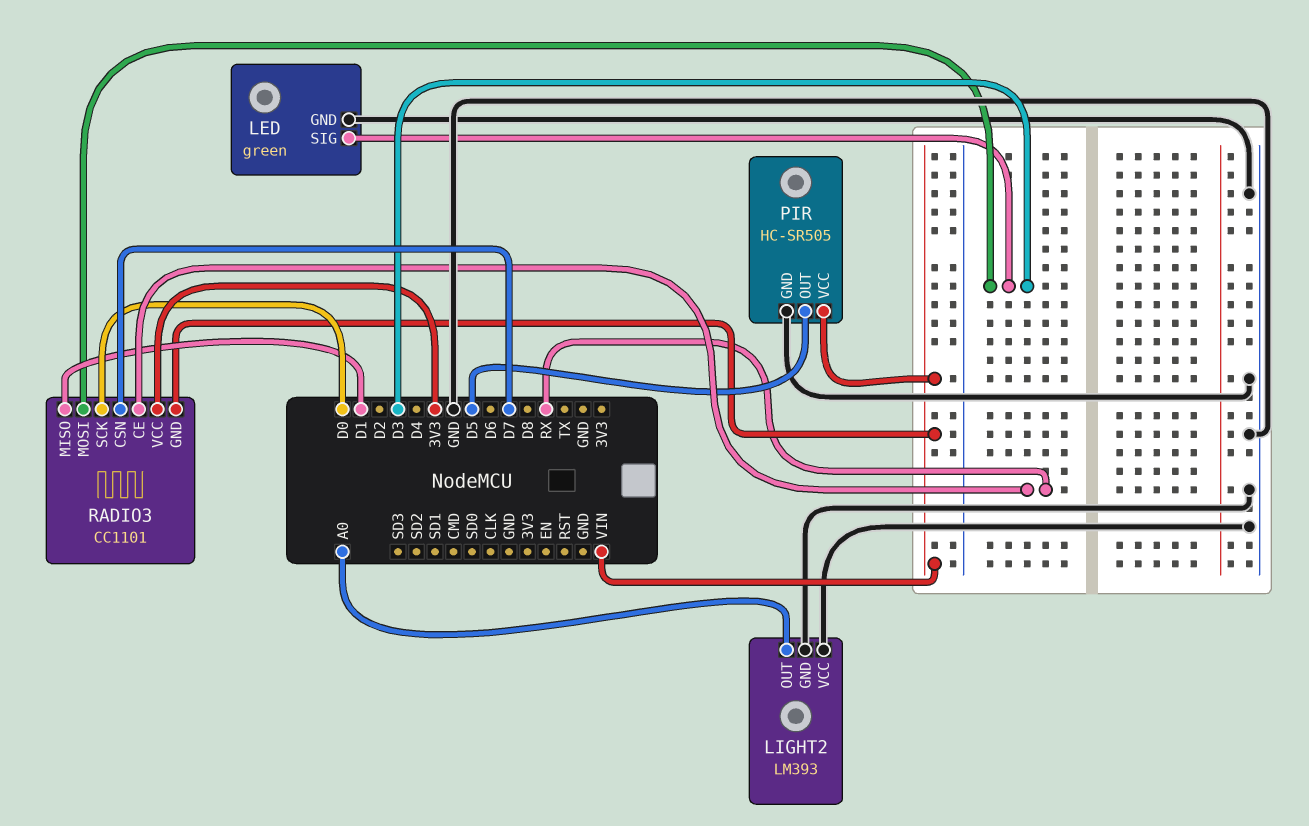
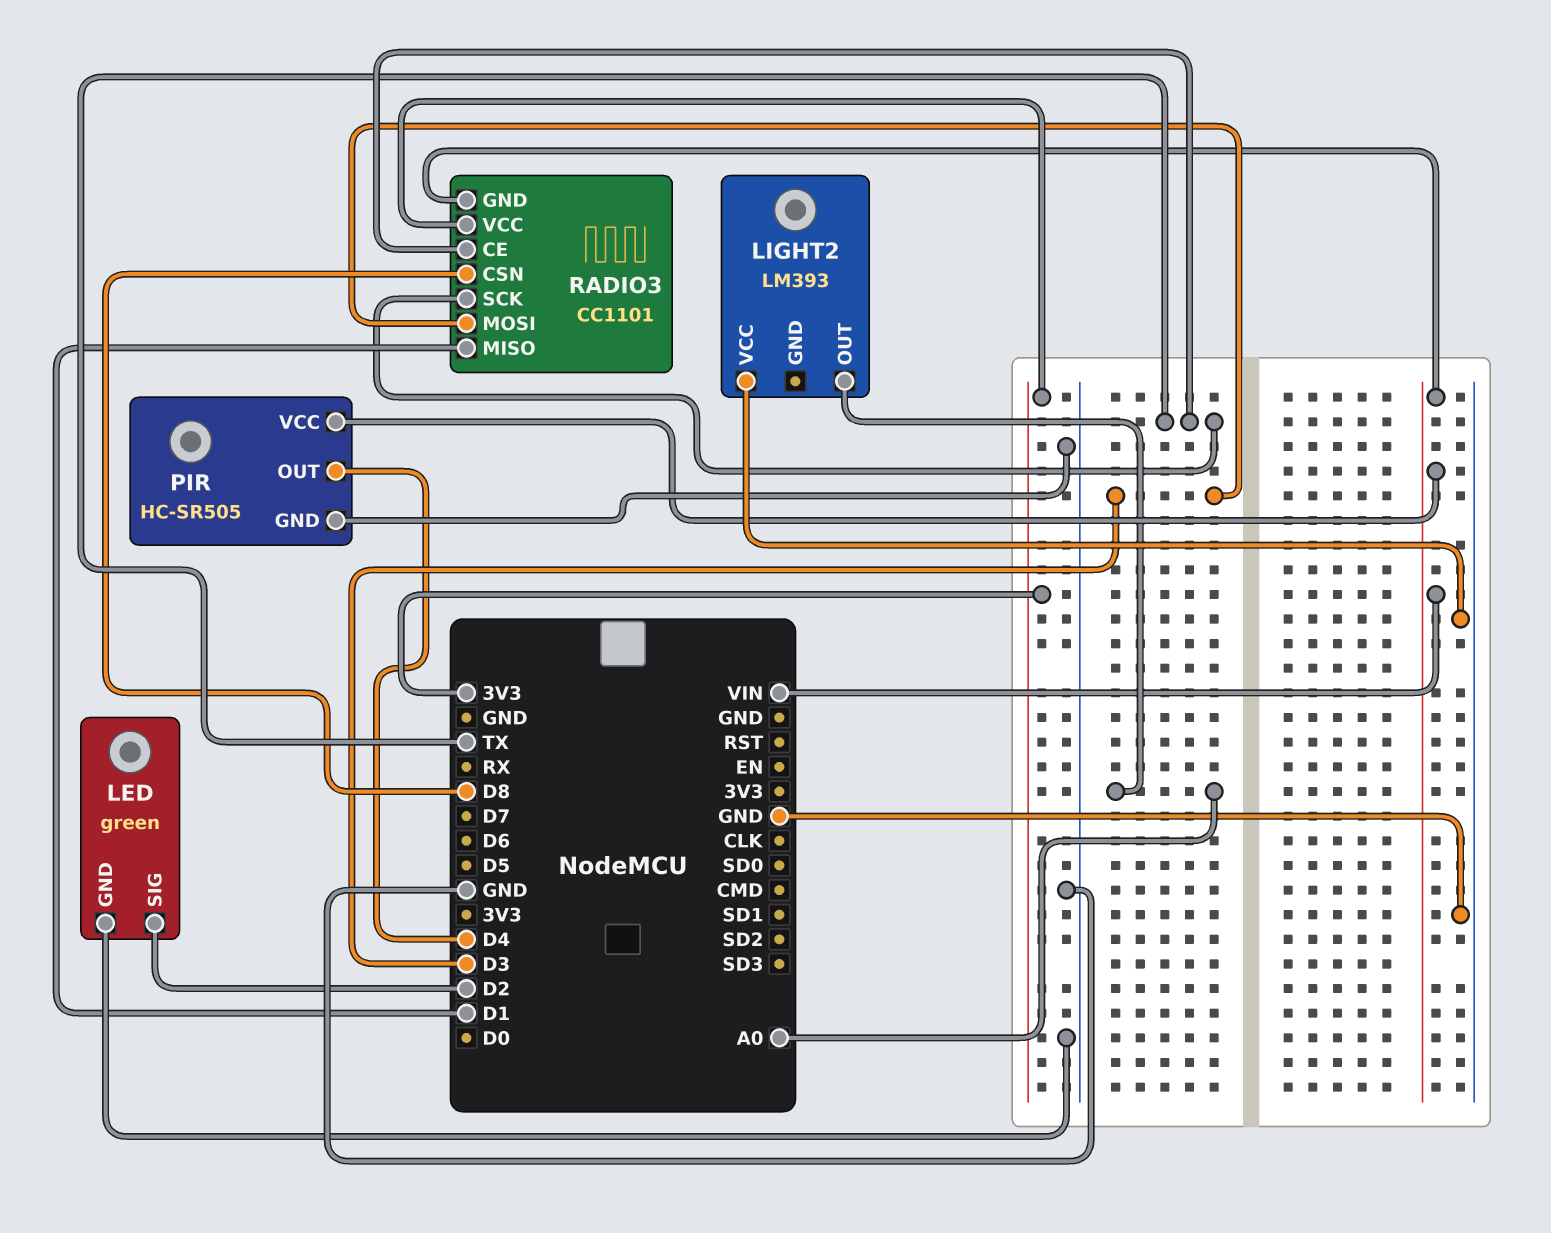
LED pin SIG: D3 -> D2
LIGHT2 pin GND: GND -> none
PIR pin OUT: D5 -> D4
RADIO3 pin CE: RX -> TX
RADIO3 pin CSN: D7 -> D8
RADIO3 pin SCK: D0 -> TX

